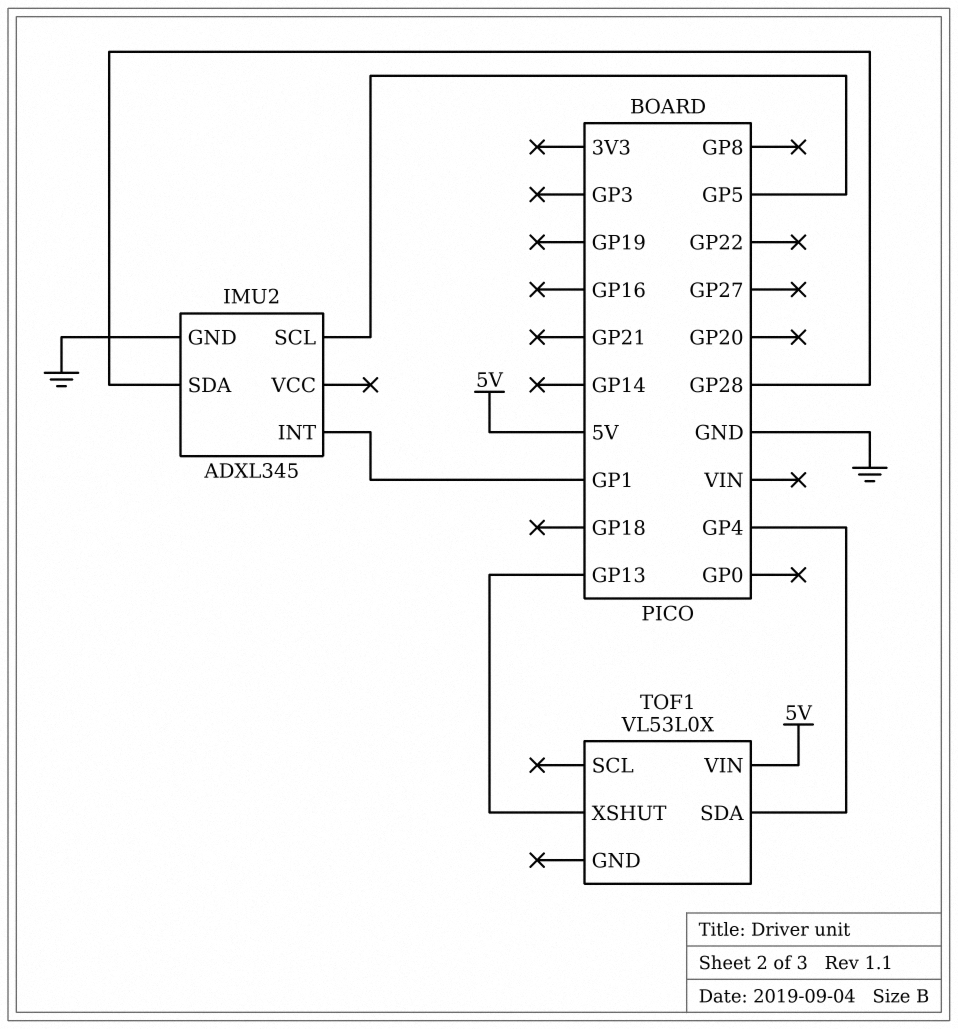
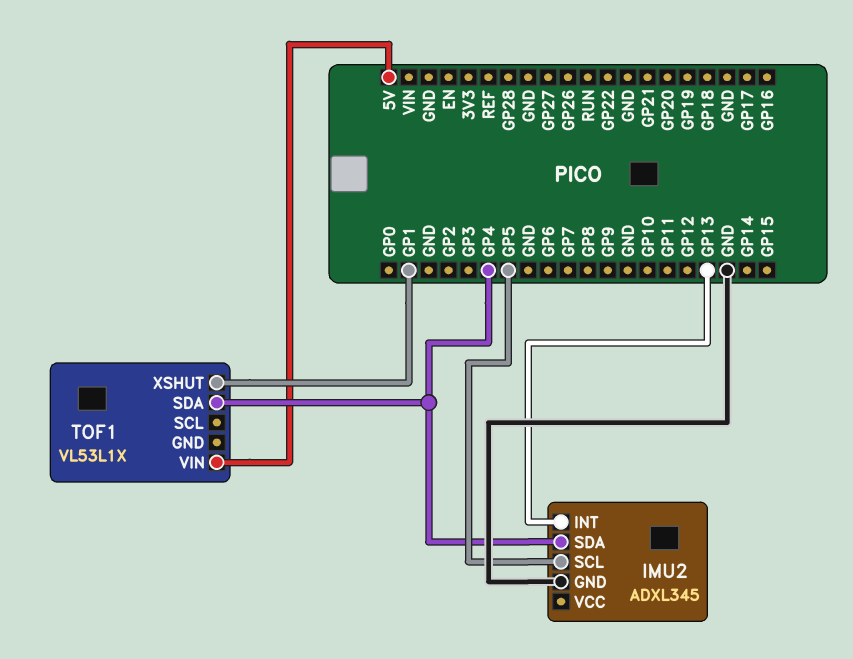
IMU2 pin INT: GP1 -> GP13
IMU2 pin SDA: GP28 -> GP4
TOF1: VL53L0X -> VL53L1X
TOF1 pin XSHUT: GP13 -> GP1

